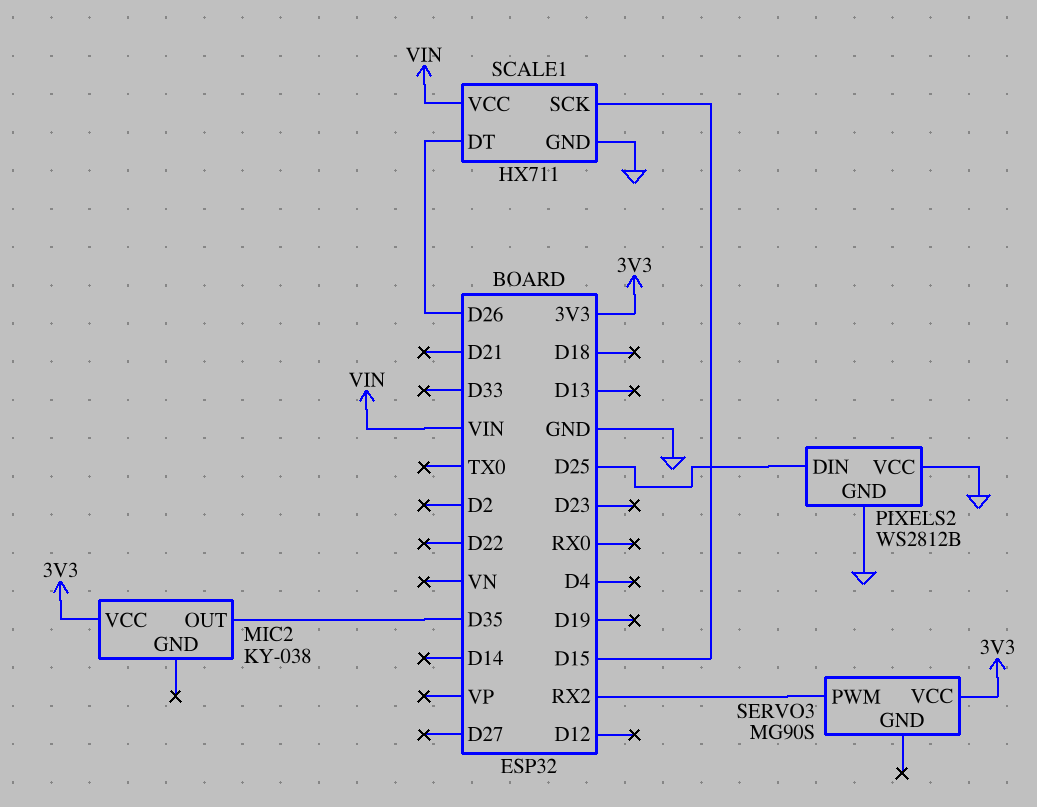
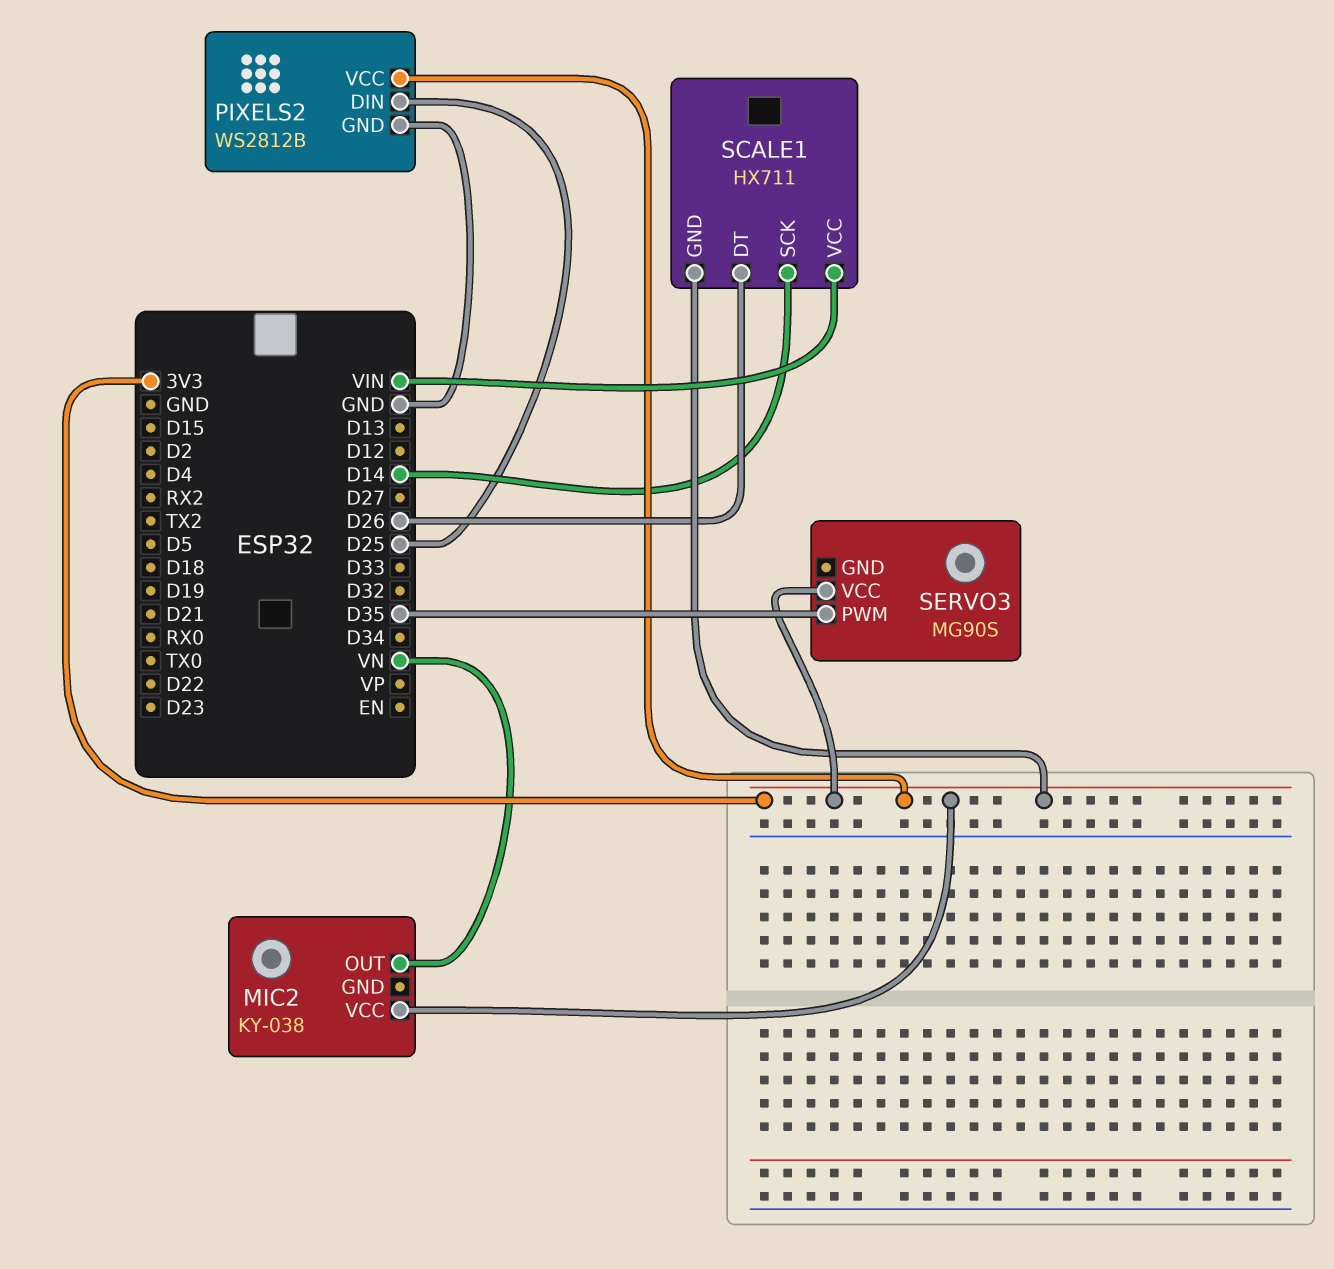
MIC2 pin OUT: D35 -> VN
PIXELS2 pin VCC: GND -> 3V3
SCALE1 pin GND: GND -> 3V3
SCALE1 pin SCK: D15 -> D14
SERVO3 pin PWM: RX2 -> D35

